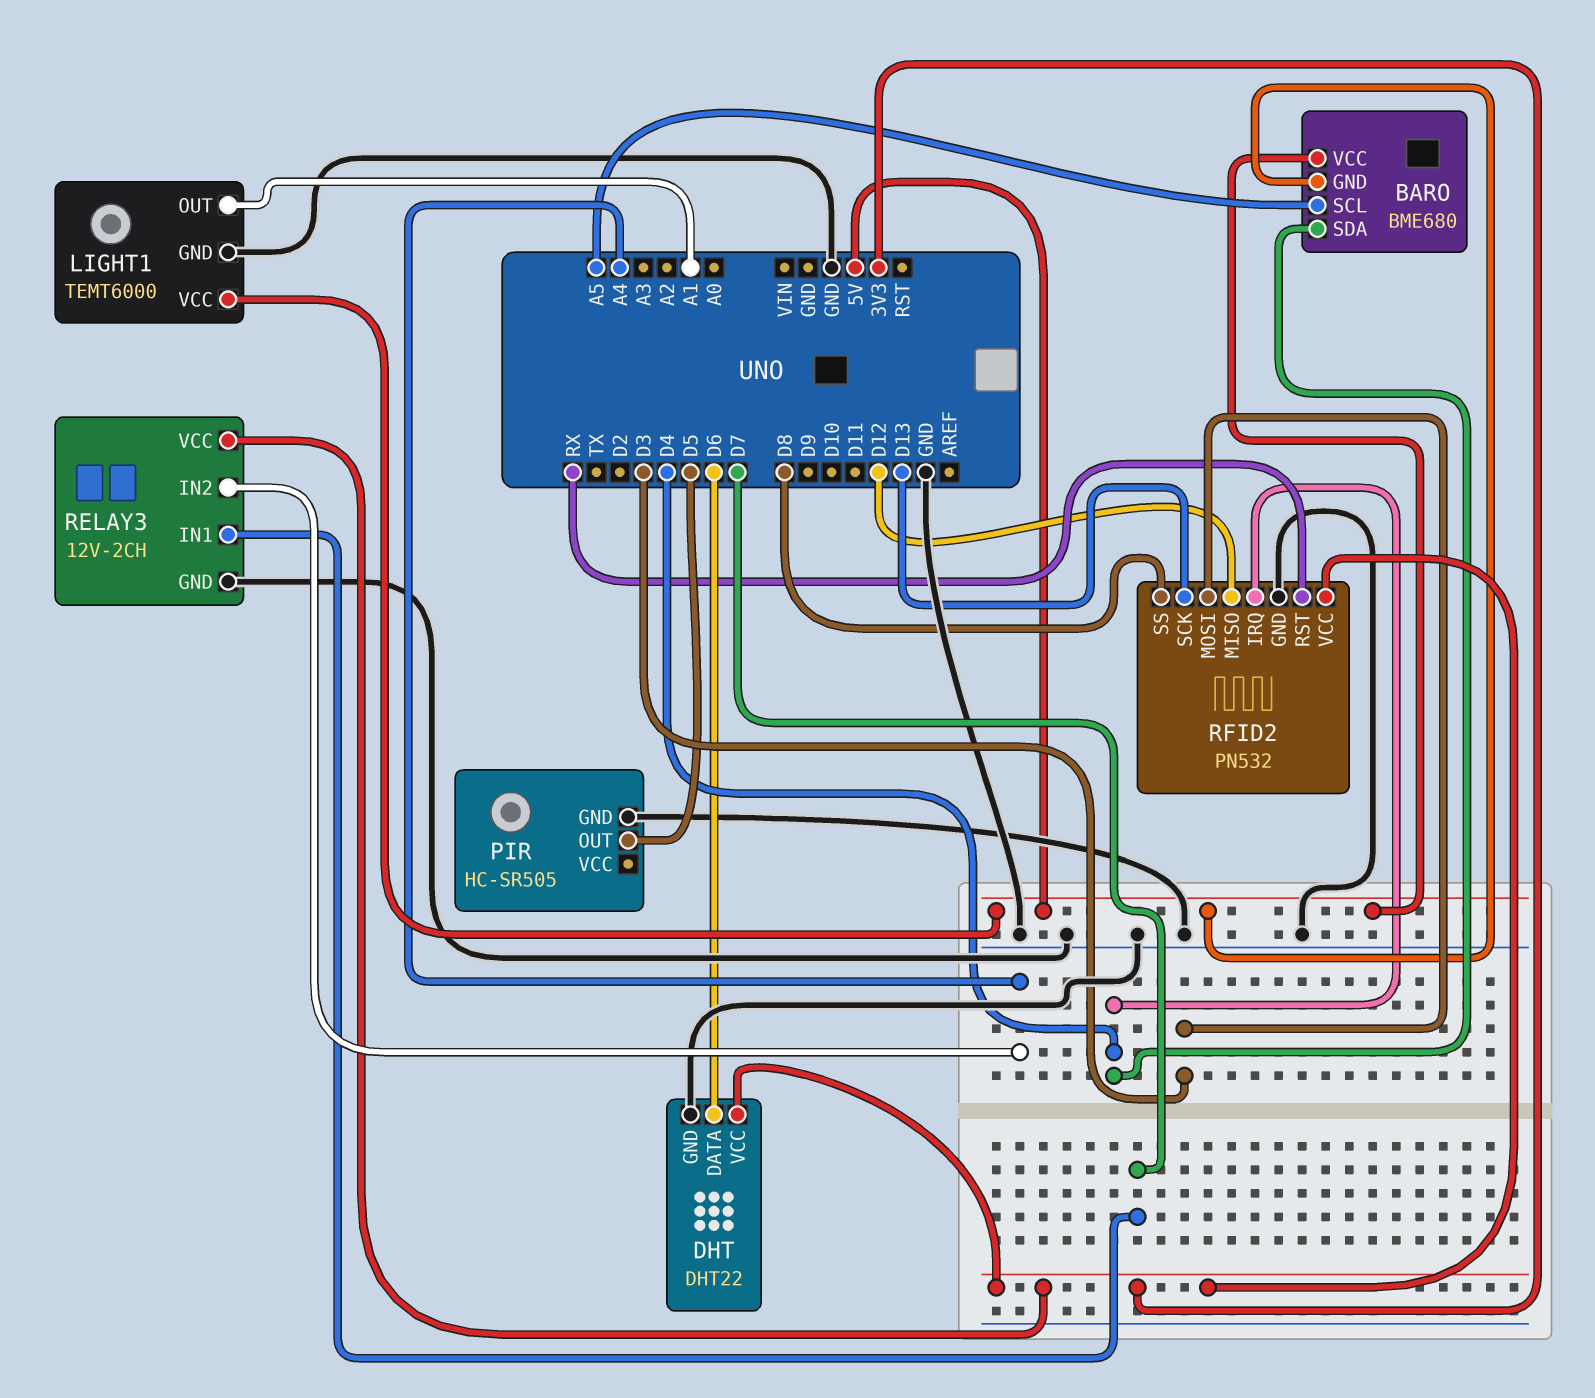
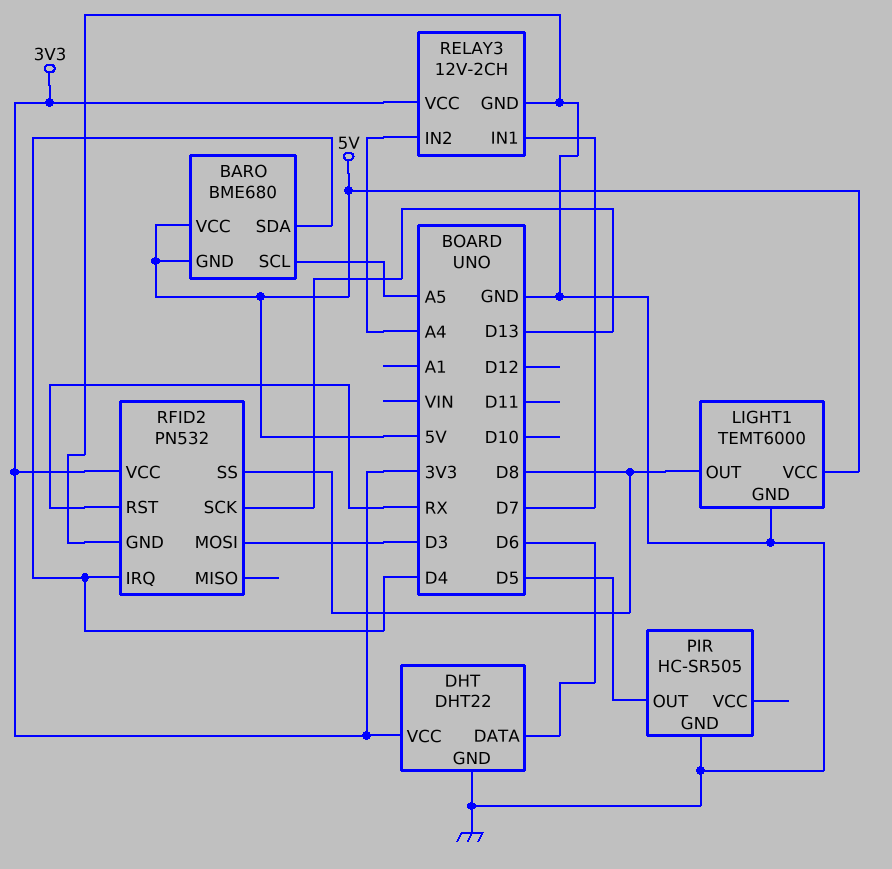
LIGHT1 pin OUT: A1 -> D8
RFID2 pin MISO: D12 -> none

